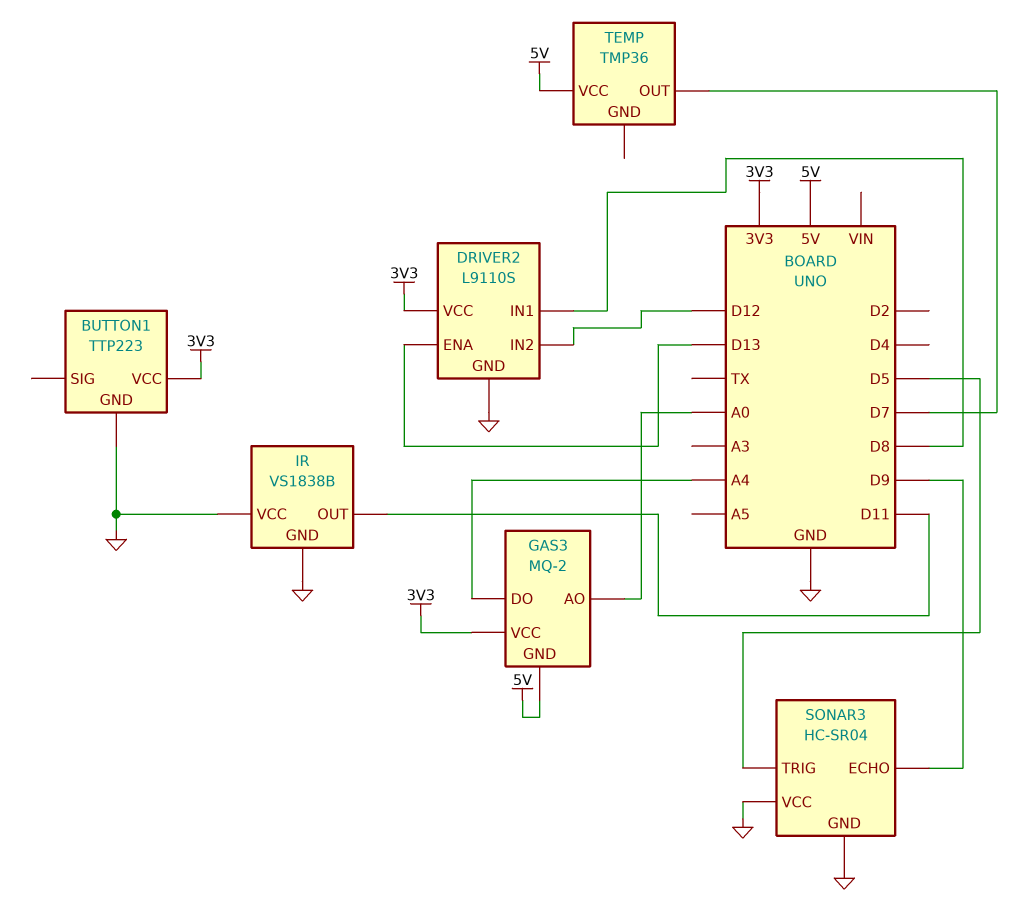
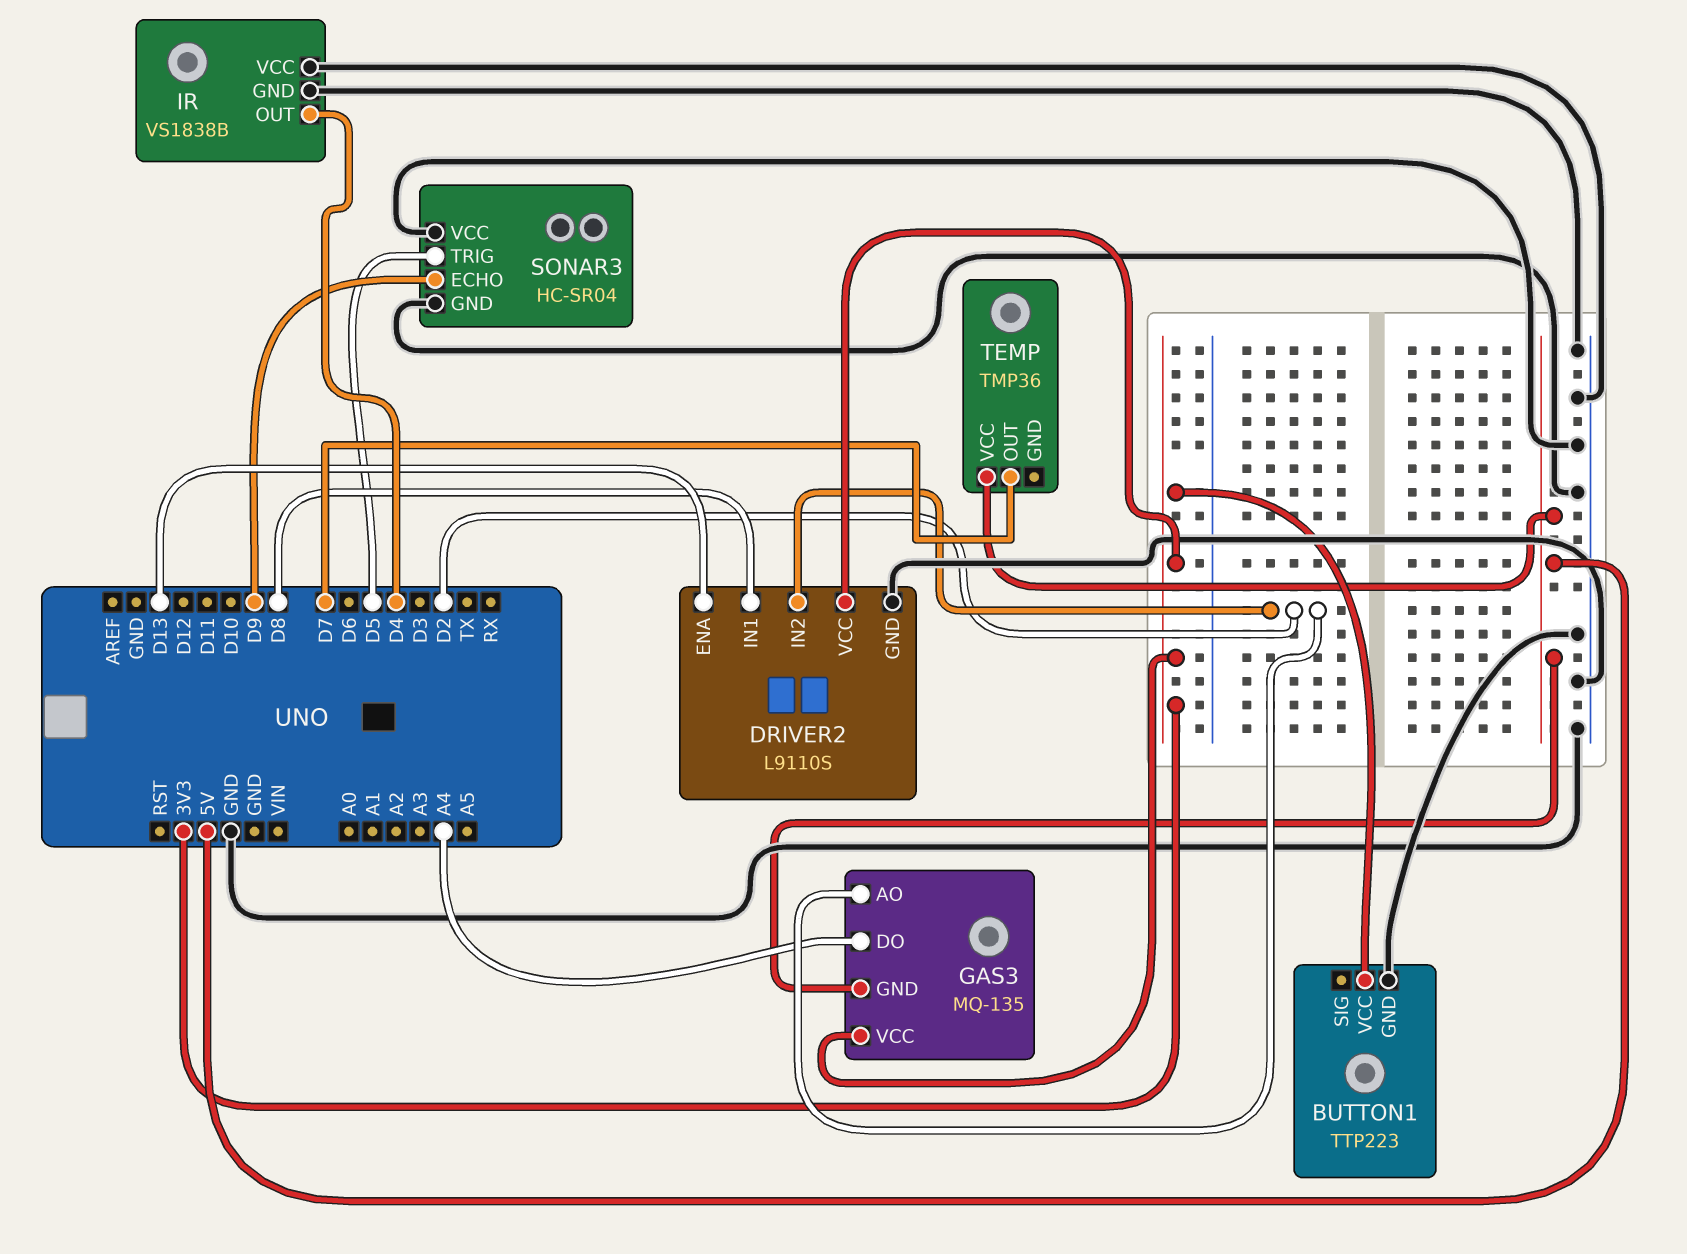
DRIVER2 pin IN2: D12 -> D2
GAS3: MQ-2 -> MQ-135
GAS3 pin AO: A0 -> D2
IR pin OUT: D11 -> D4

